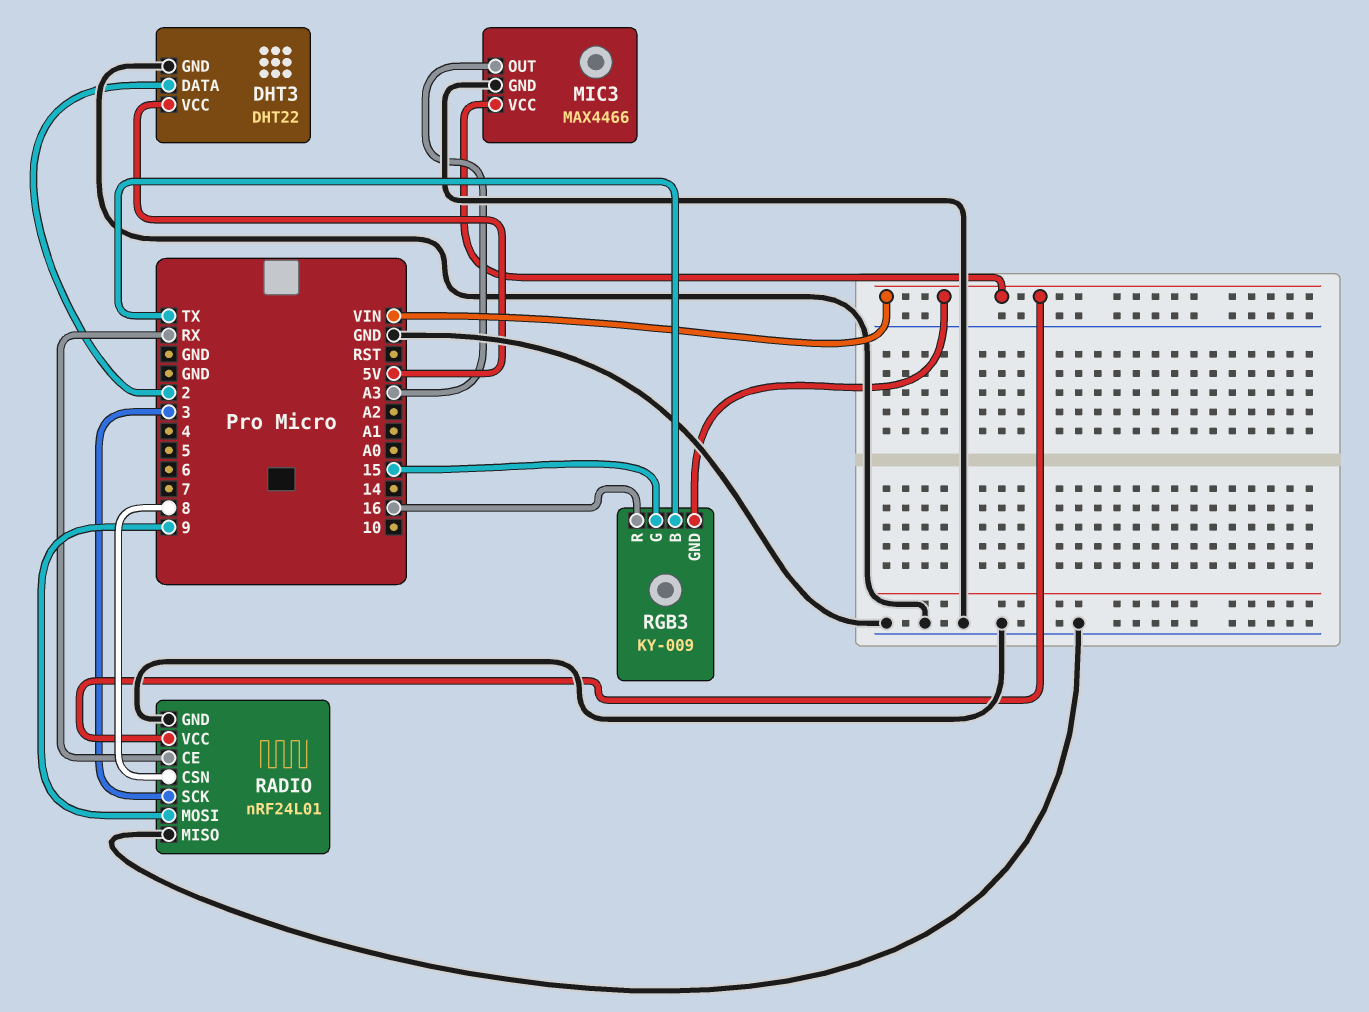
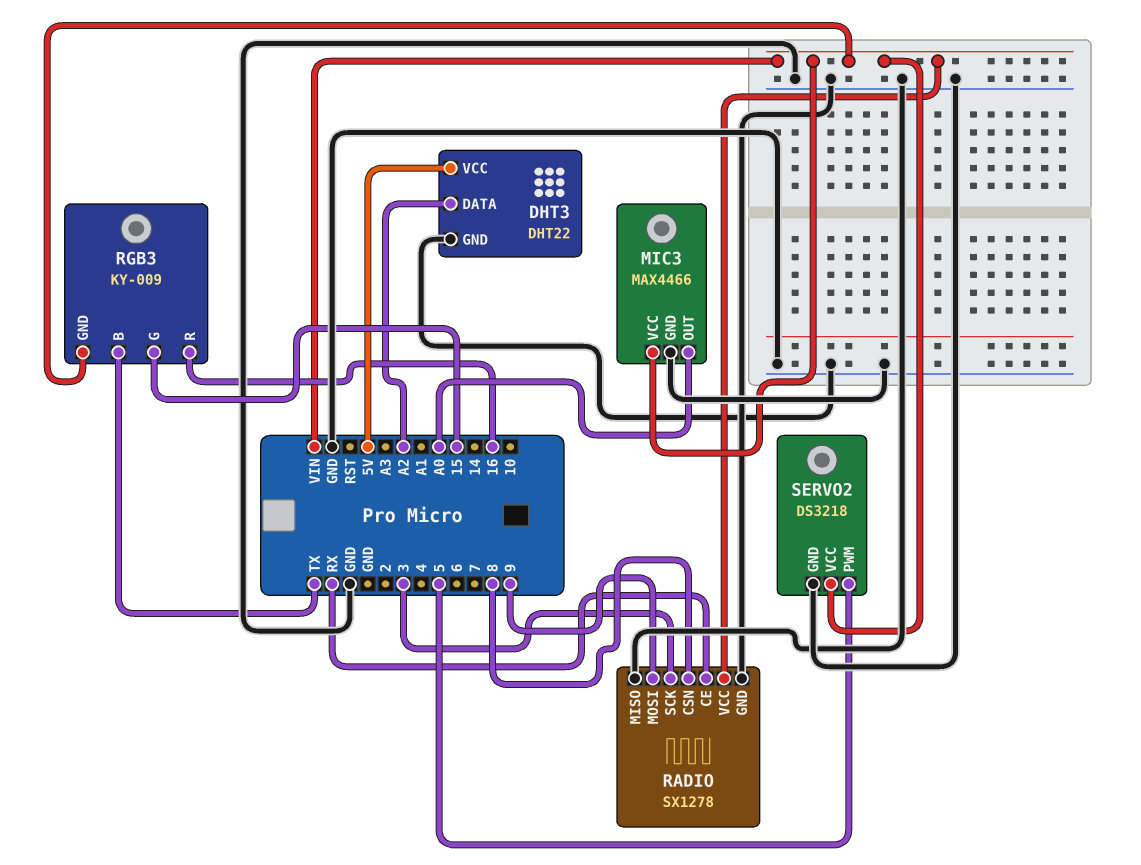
DHT3 pin DATA: 2 -> A2
MIC3 pin OUT: A3 -> A0
RADIO: nRF24L01 -> SX1278
SERVO2: none -> DS3218
SERVO2 pin GND: none -> GND
SERVO2 pin PWM: none -> 5
SERVO2 pin VCC: none -> VIN

